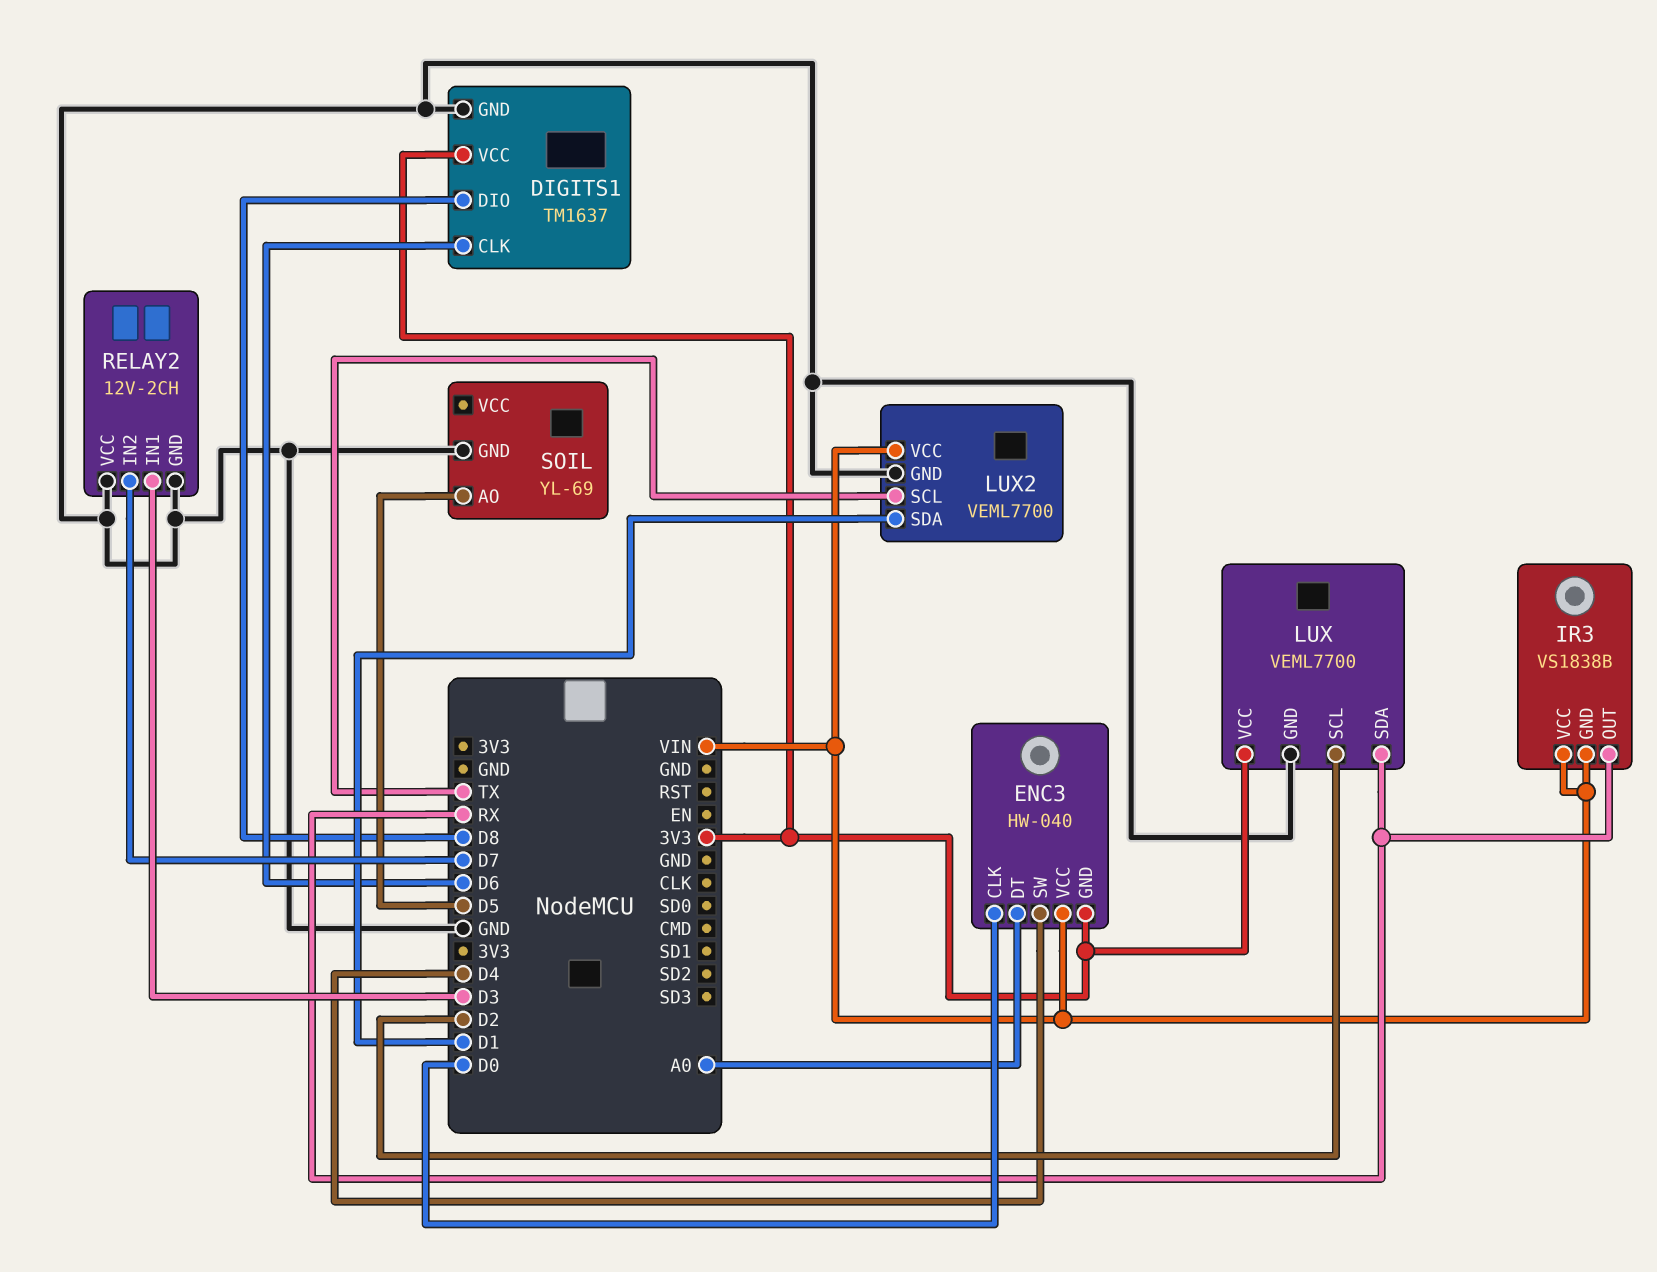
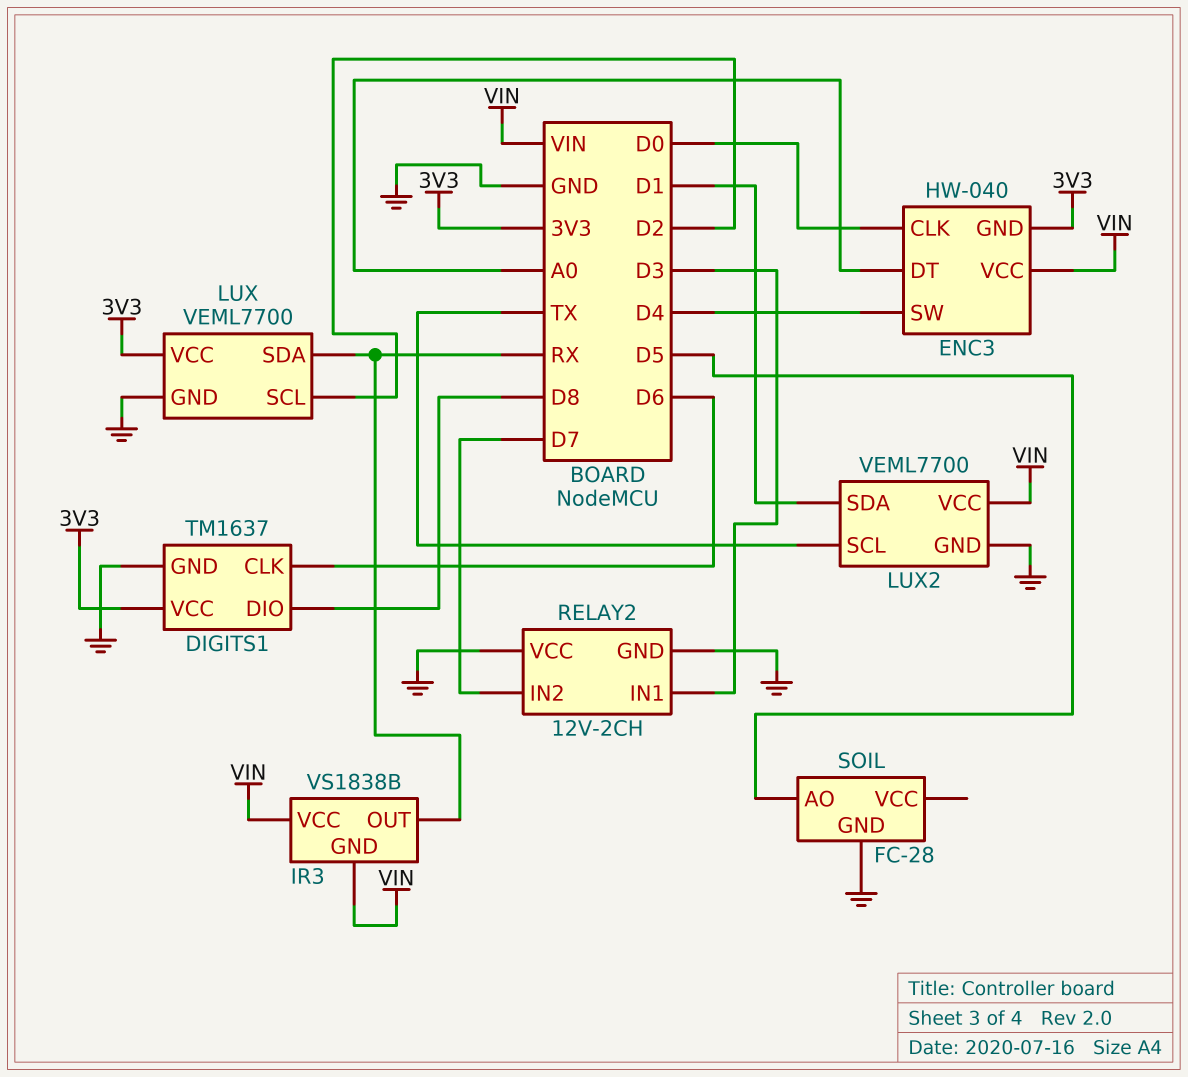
SOIL: YL-69 -> FC-28

